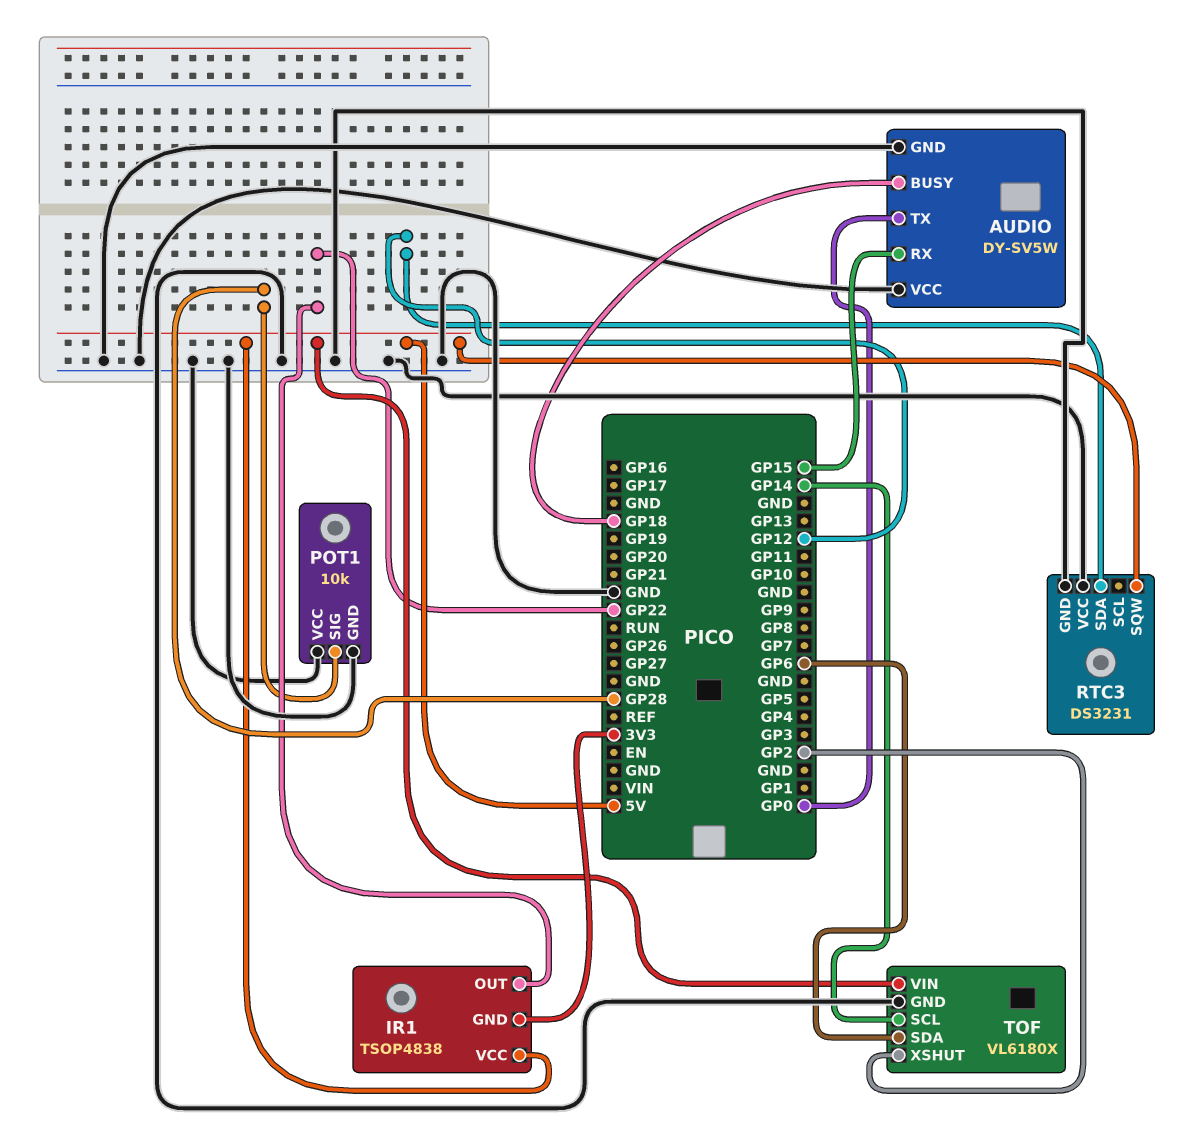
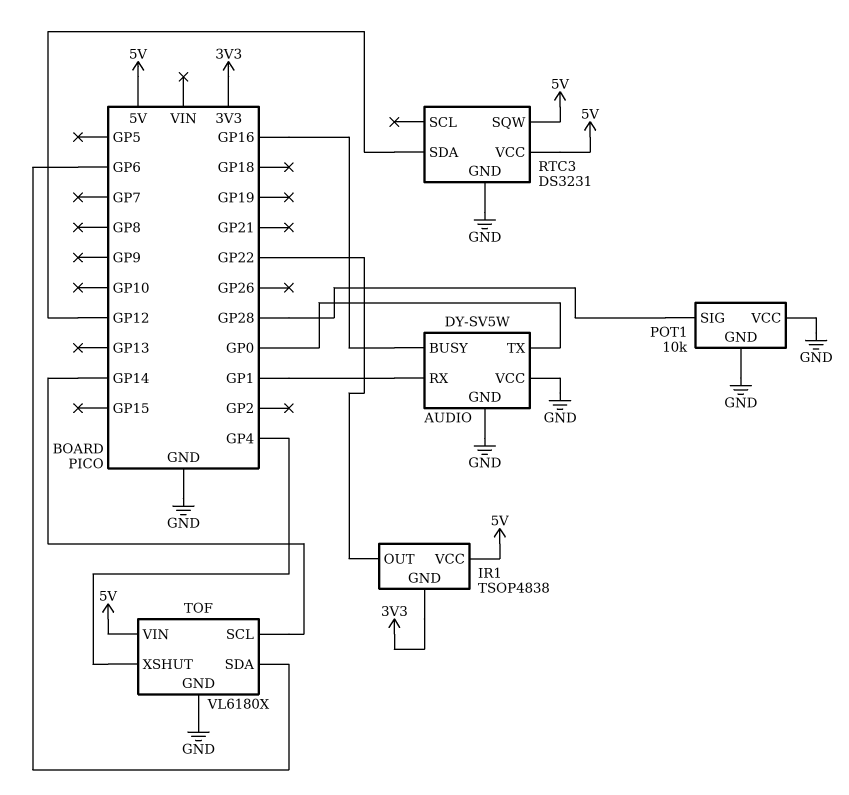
AUDIO pin BUSY: GP18 -> GP16
AUDIO pin RX: GP15 -> GP1
RTC3 pin VCC: GND -> 5V
TOF pin XSHUT: GP2 -> GP4

